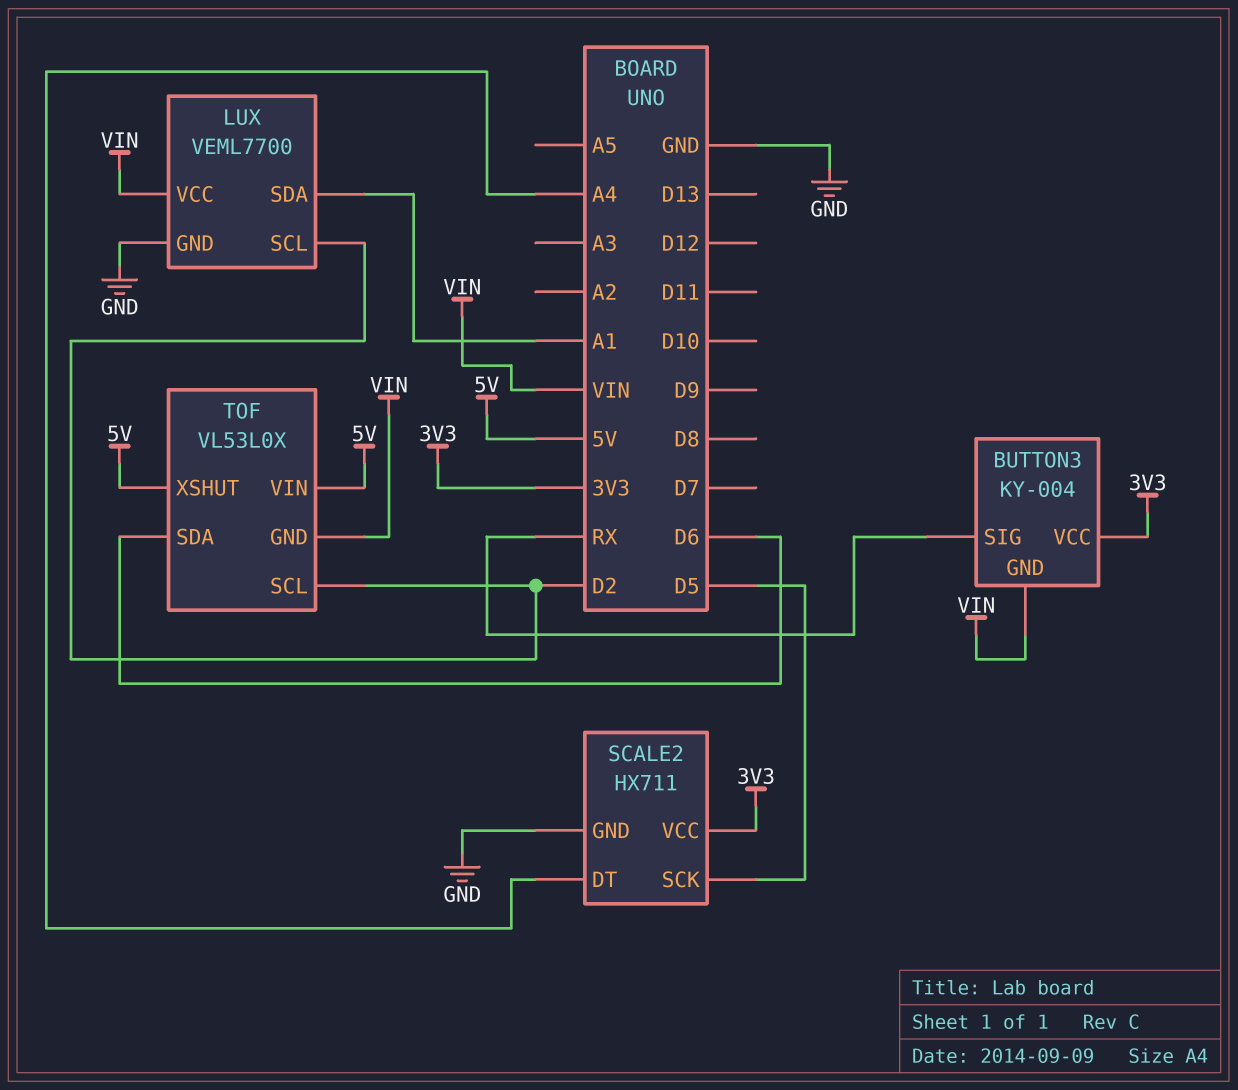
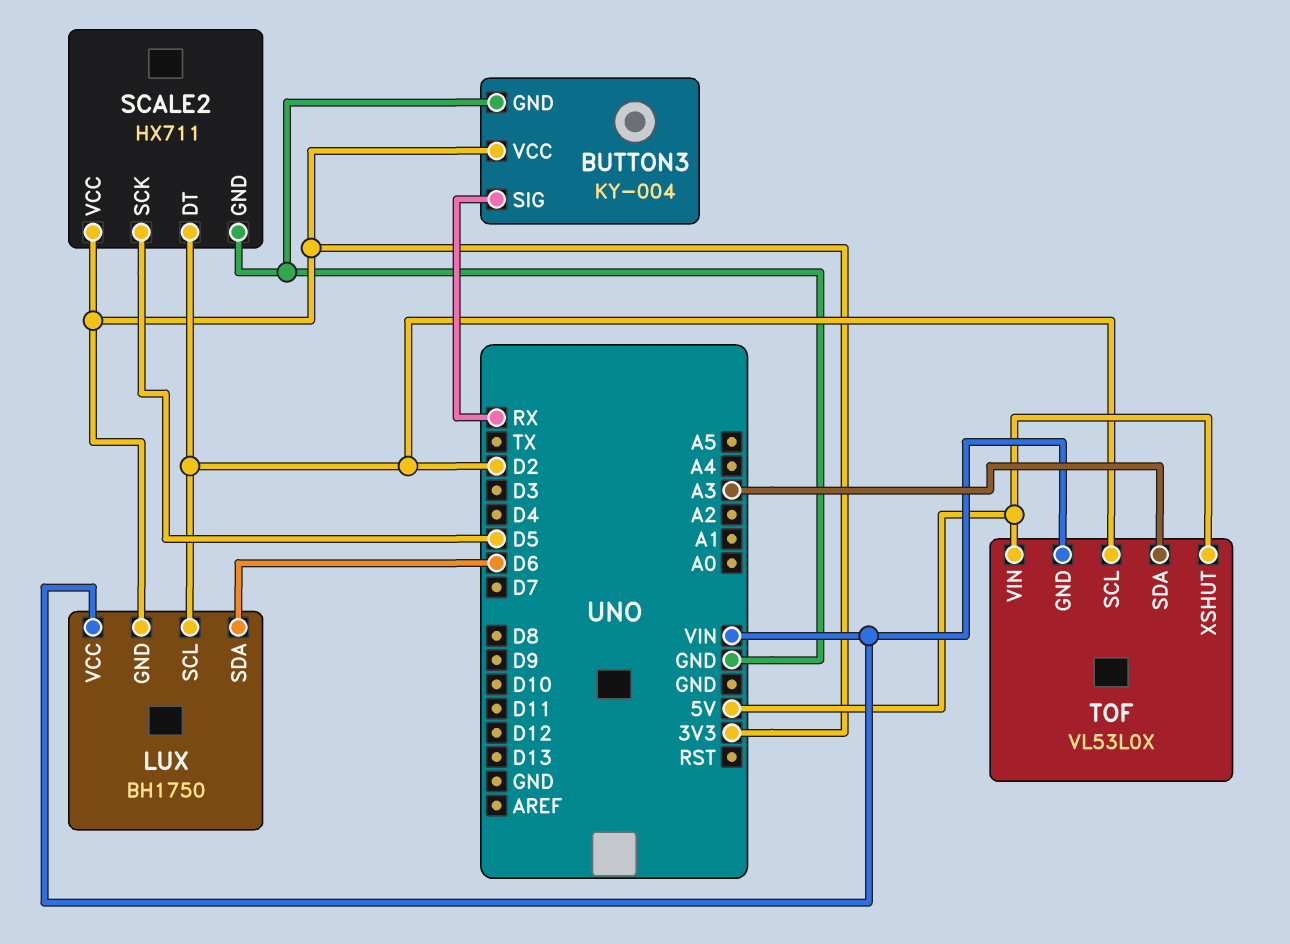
BUTTON3 pin GND: VIN -> GND
LUX: VEML7700 -> BH1750
LUX pin GND: GND -> 3V3
LUX pin SDA: A1 -> D6
SCALE2 pin DT: A4 -> D2
TOF pin SDA: D6 -> A3

